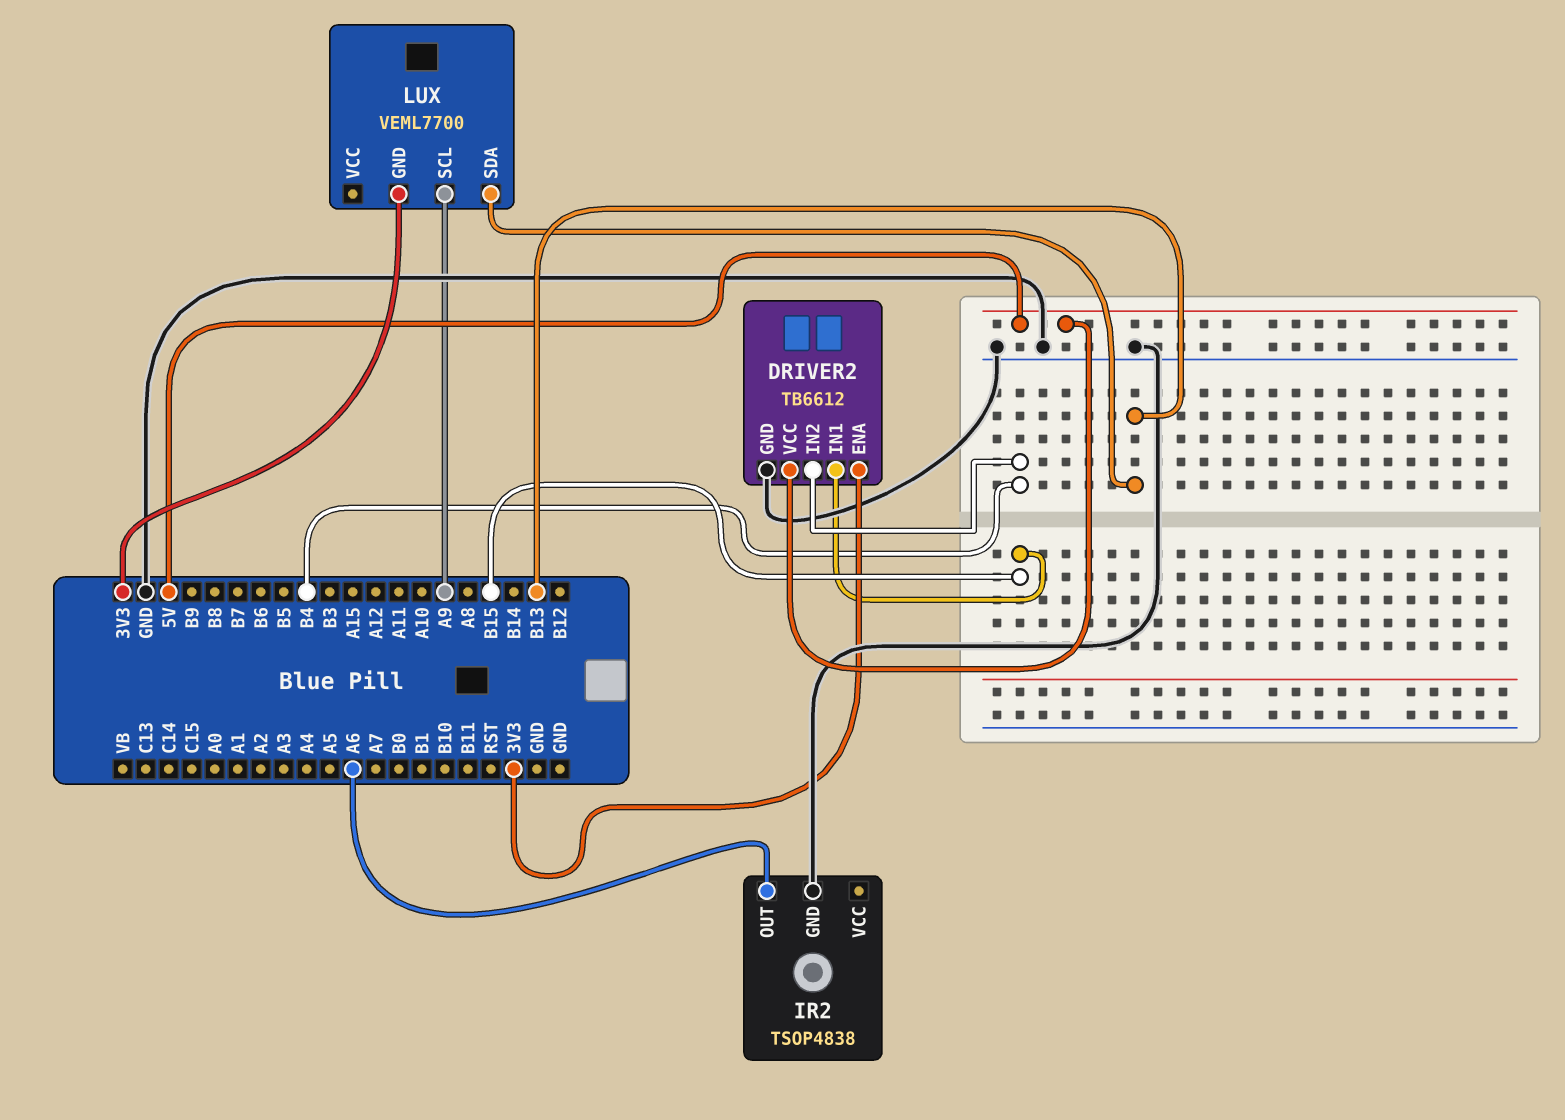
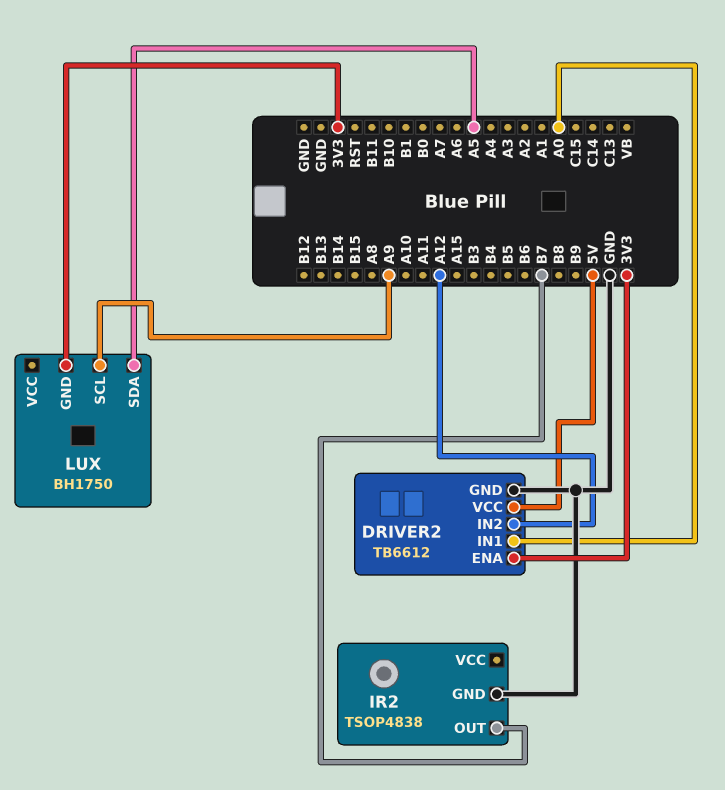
DRIVER2 pin IN1: B15 -> A0
DRIVER2 pin IN2: B4 -> A12
IR2 pin OUT: A6 -> B7
LUX: VEML7700 -> BH1750
LUX pin SDA: B13 -> A5

